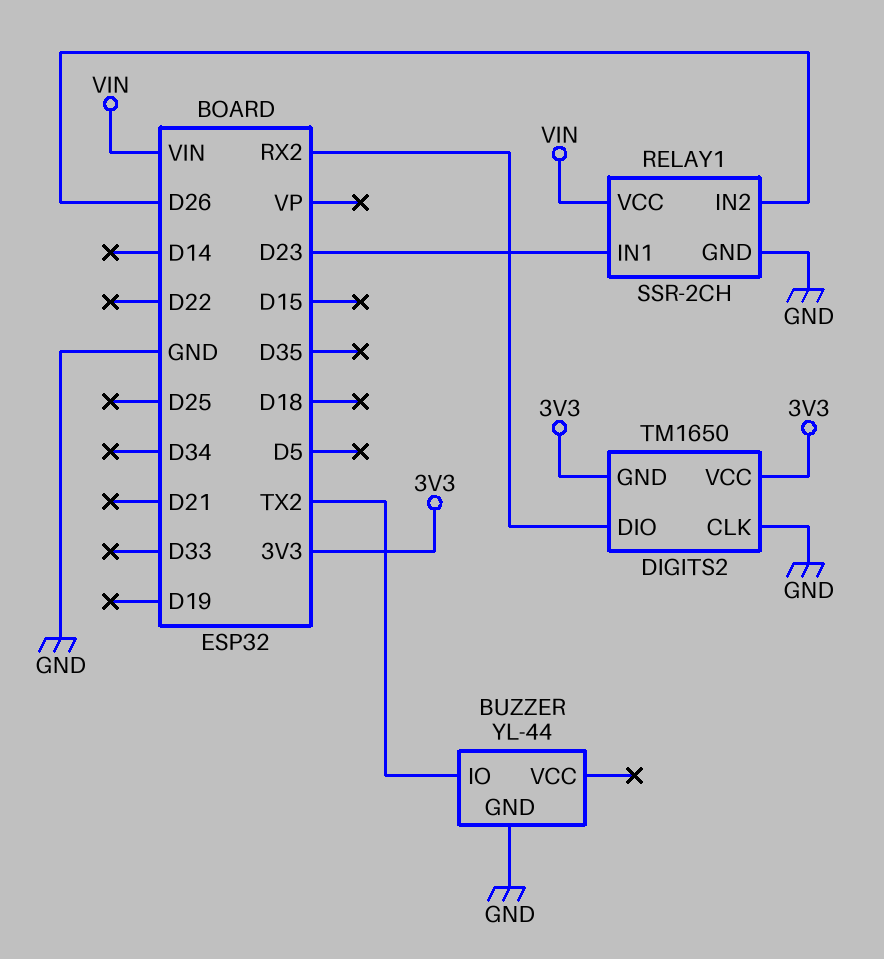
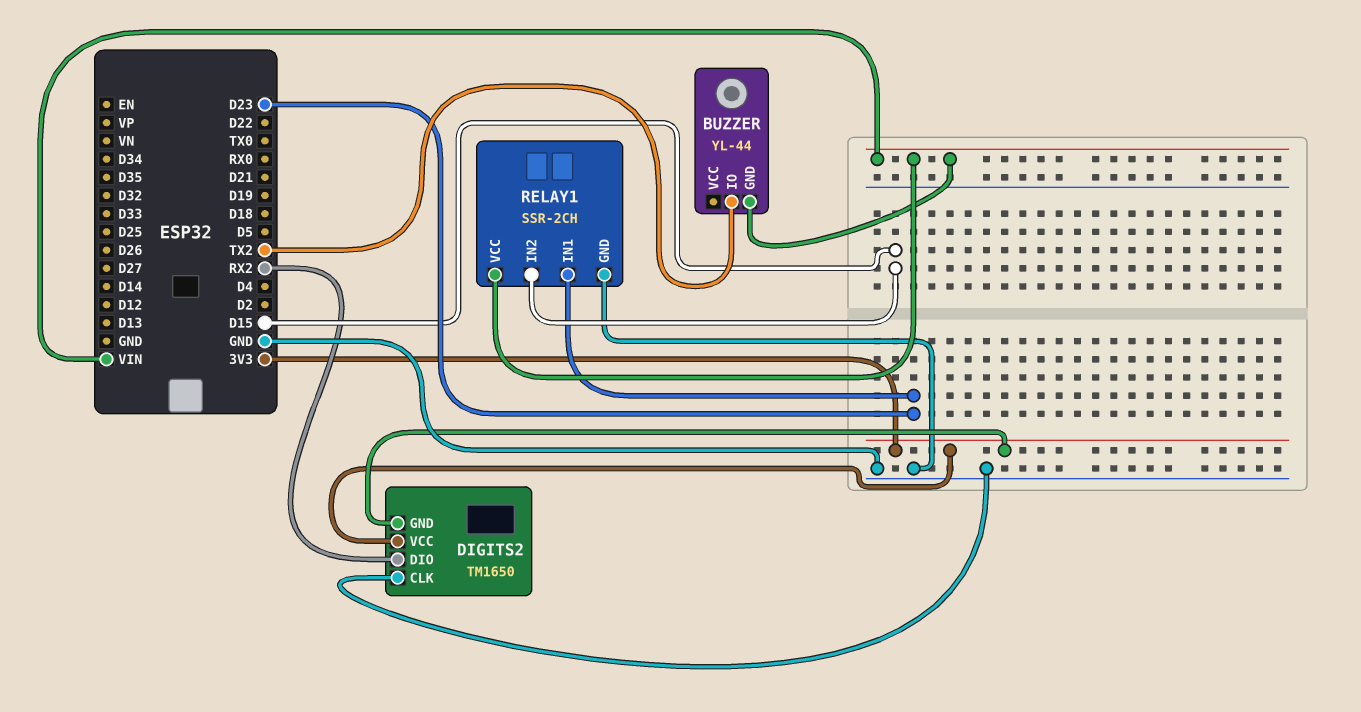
BUZZER pin GND: GND -> VIN
RELAY1 pin IN2: D26 -> D15

